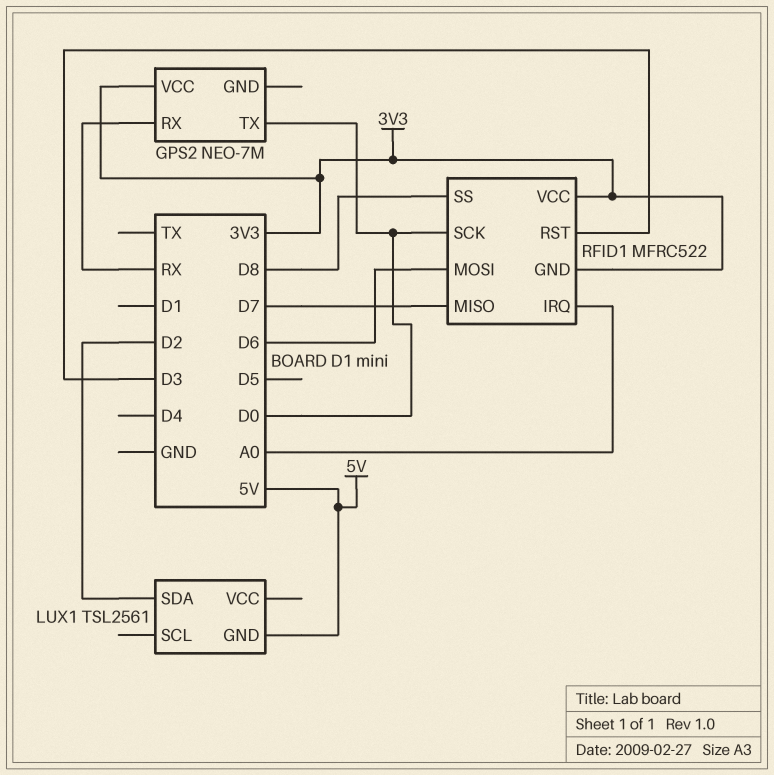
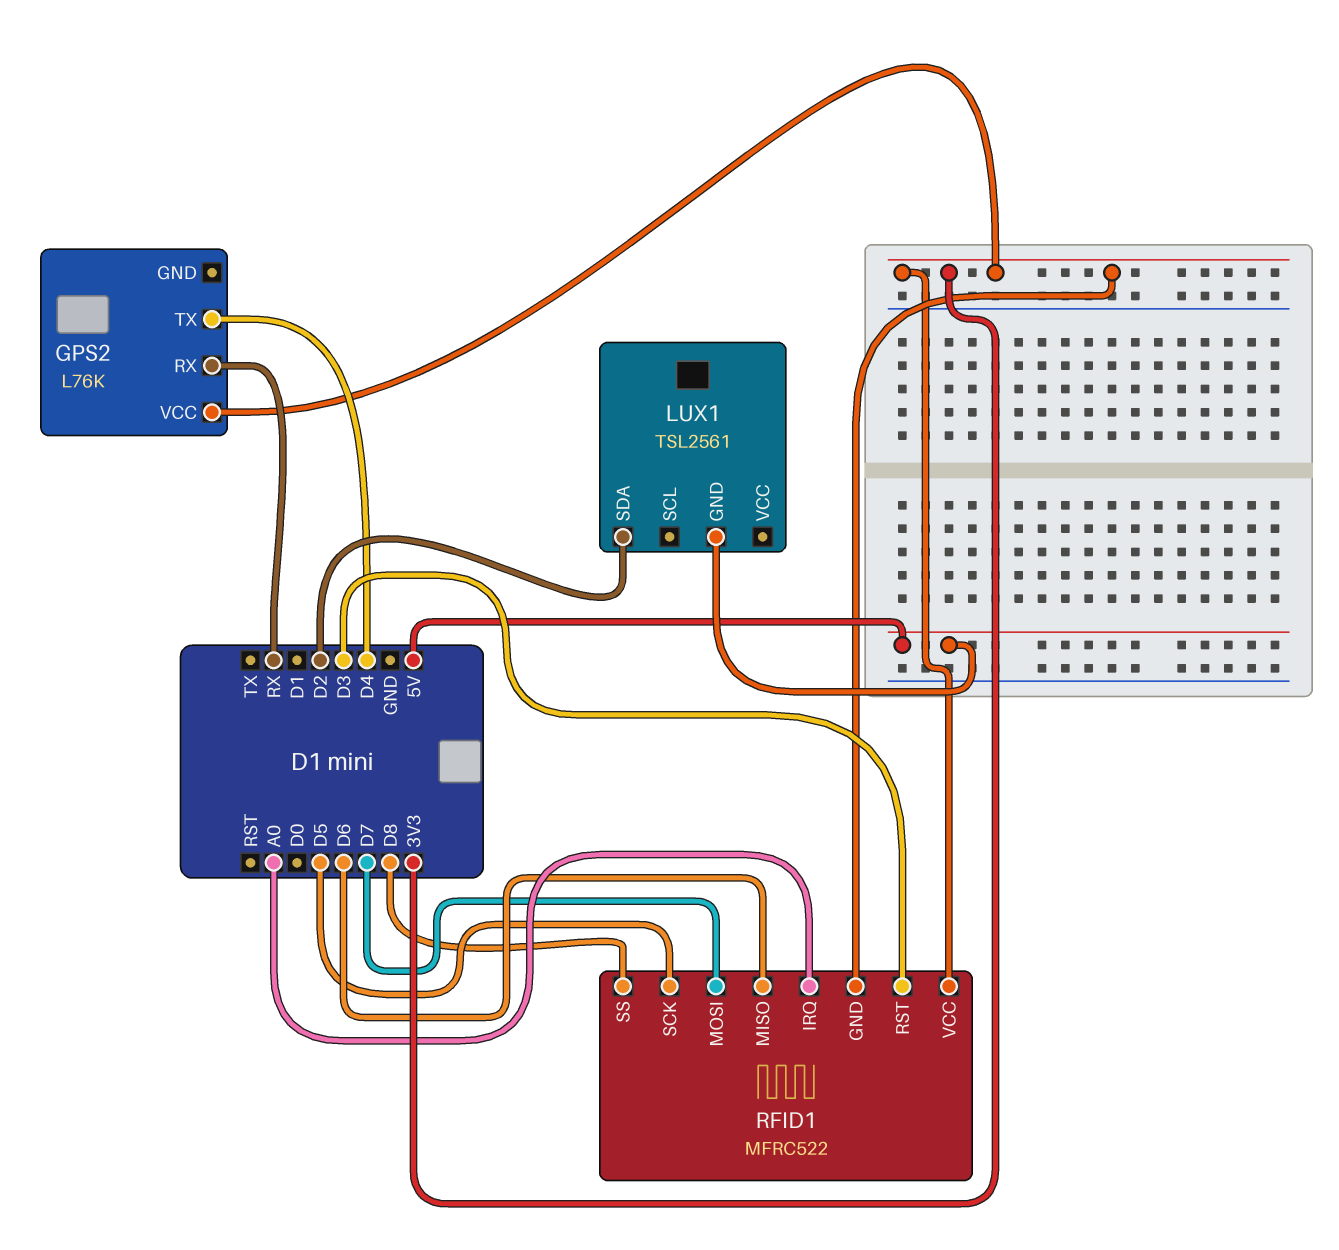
GPS2: NEO-7M -> L76K
GPS2 pin TX: D0 -> D4
RFID1 pin MISO: D7 -> D6
RFID1 pin MOSI: D6 -> D7
RFID1 pin SCK: D0 -> D5

